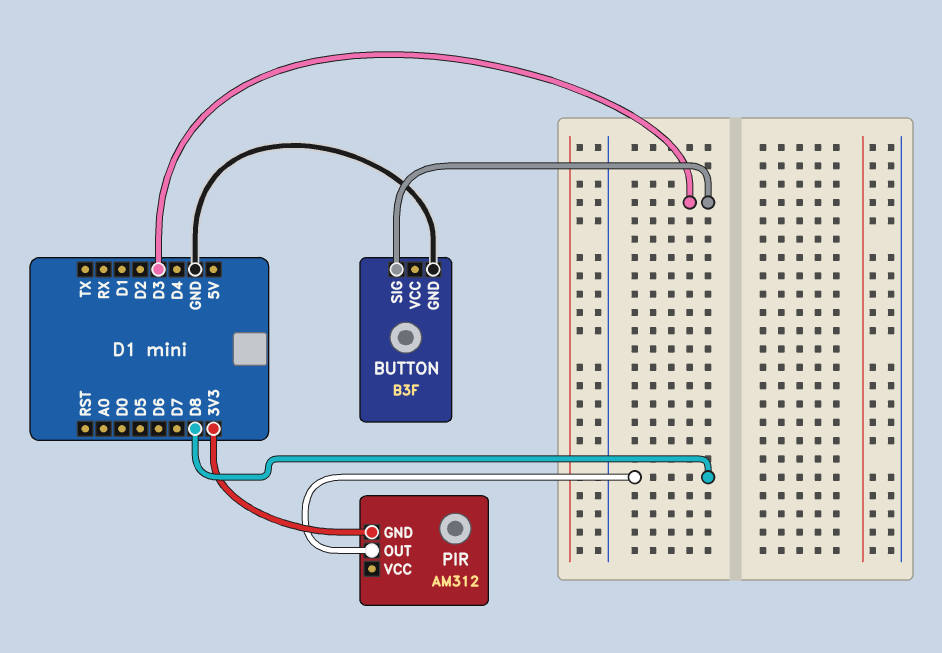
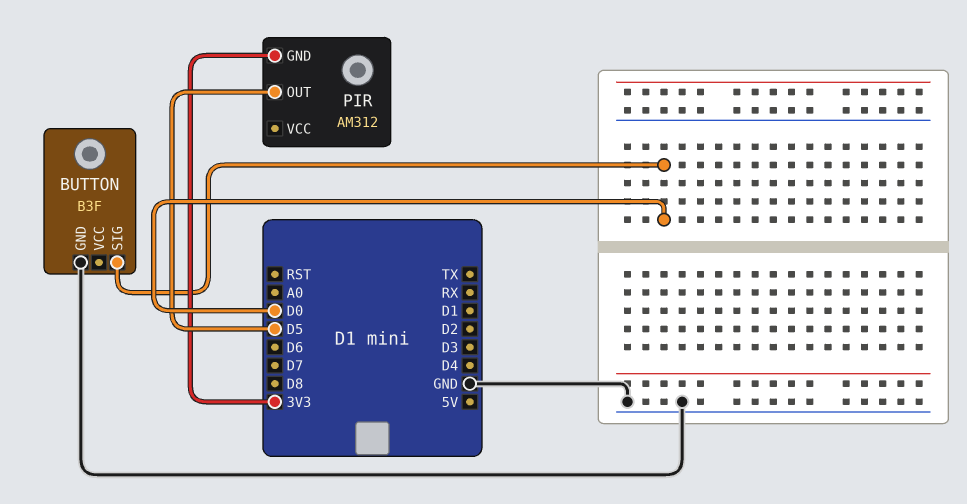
BUTTON pin SIG: D3 -> D0
PIR pin OUT: D8 -> D5

